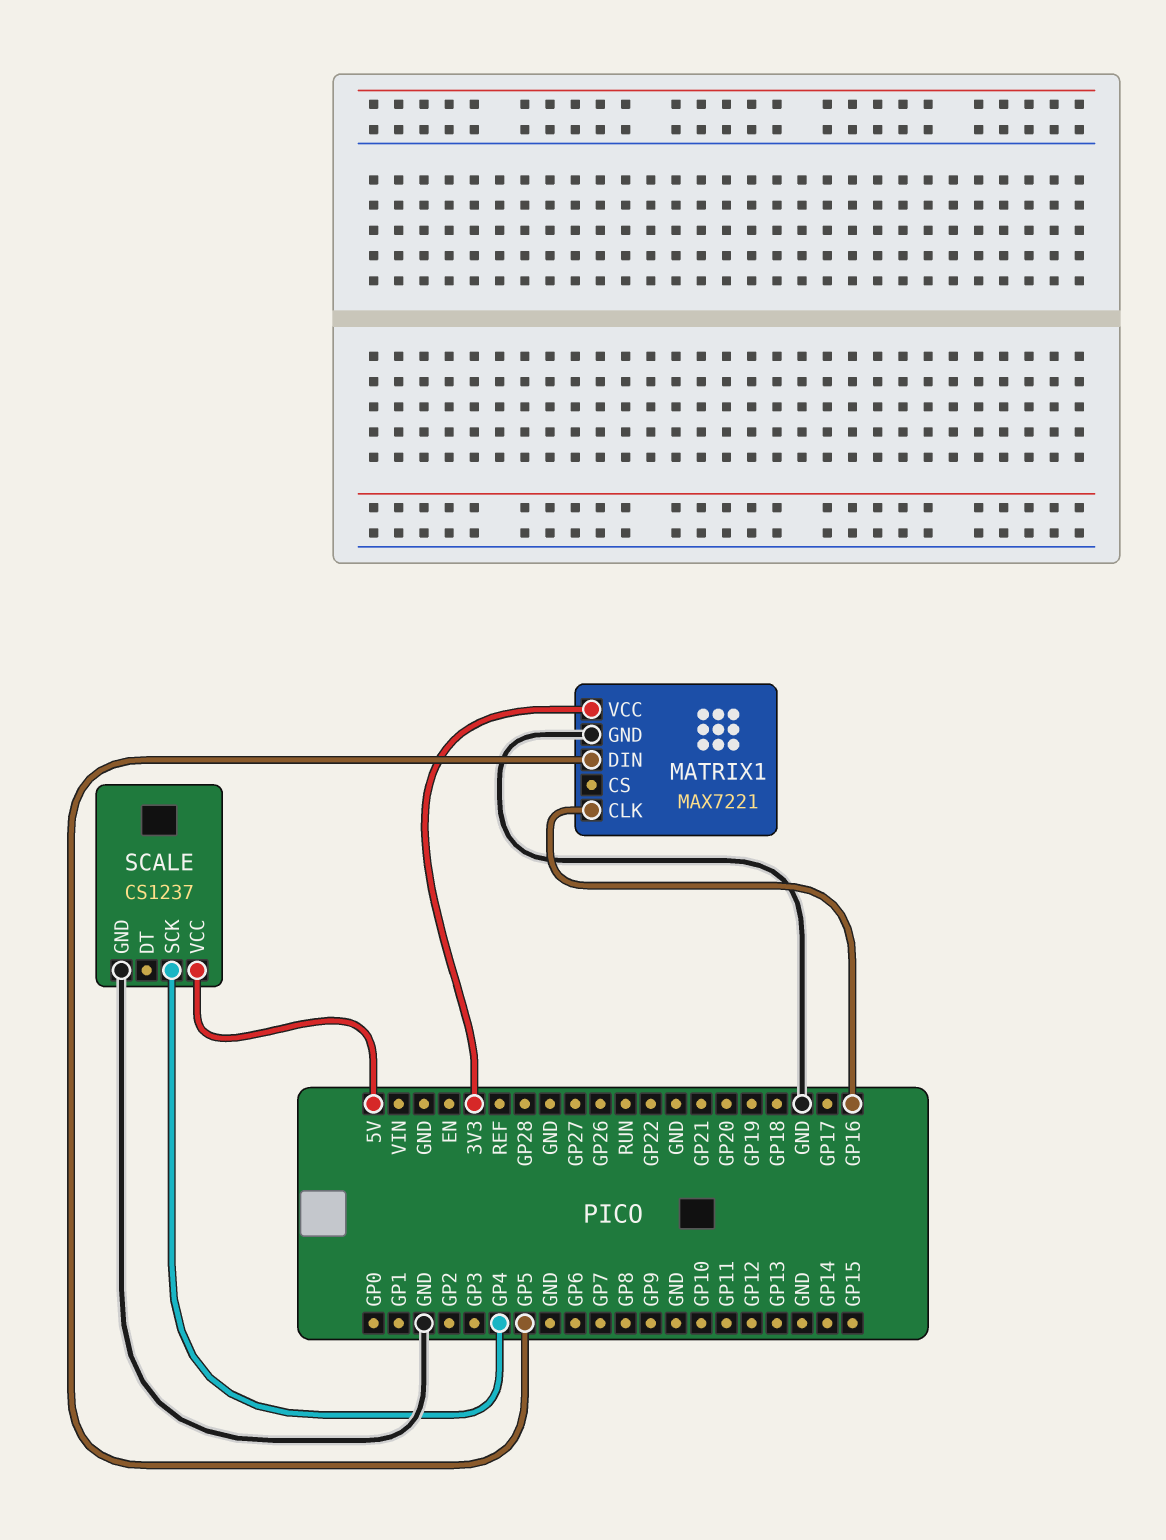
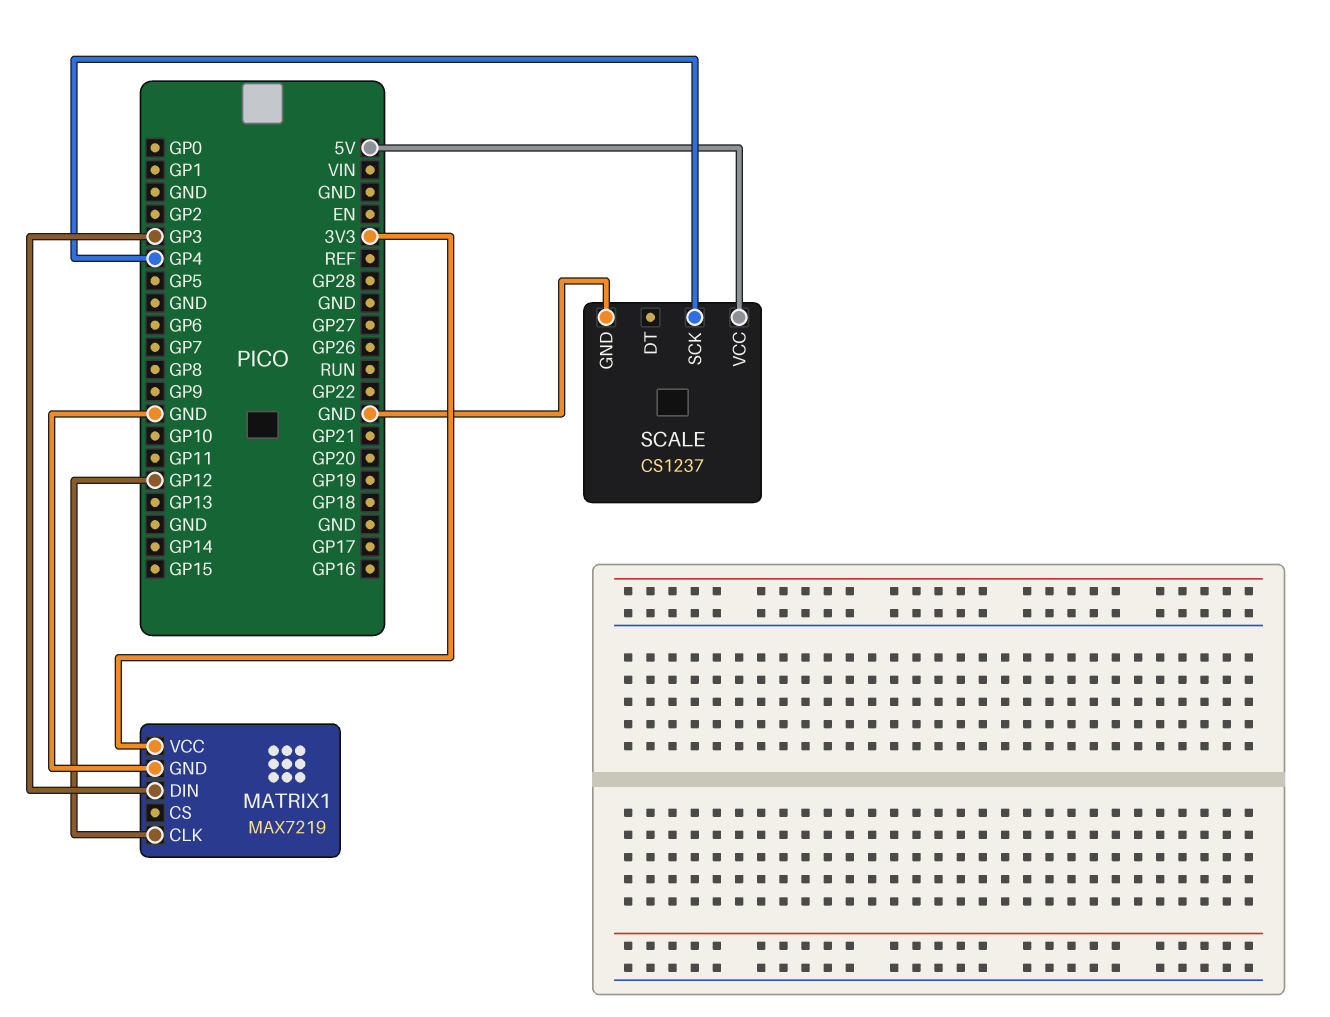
MATRIX1: MAX7221 -> MAX7219
MATRIX1 pin CLK: GP16 -> GP12
MATRIX1 pin DIN: GP5 -> GP3

